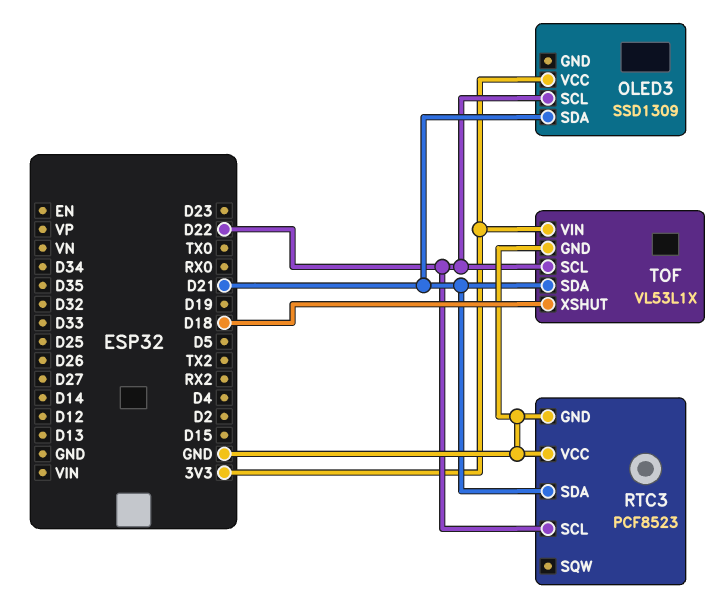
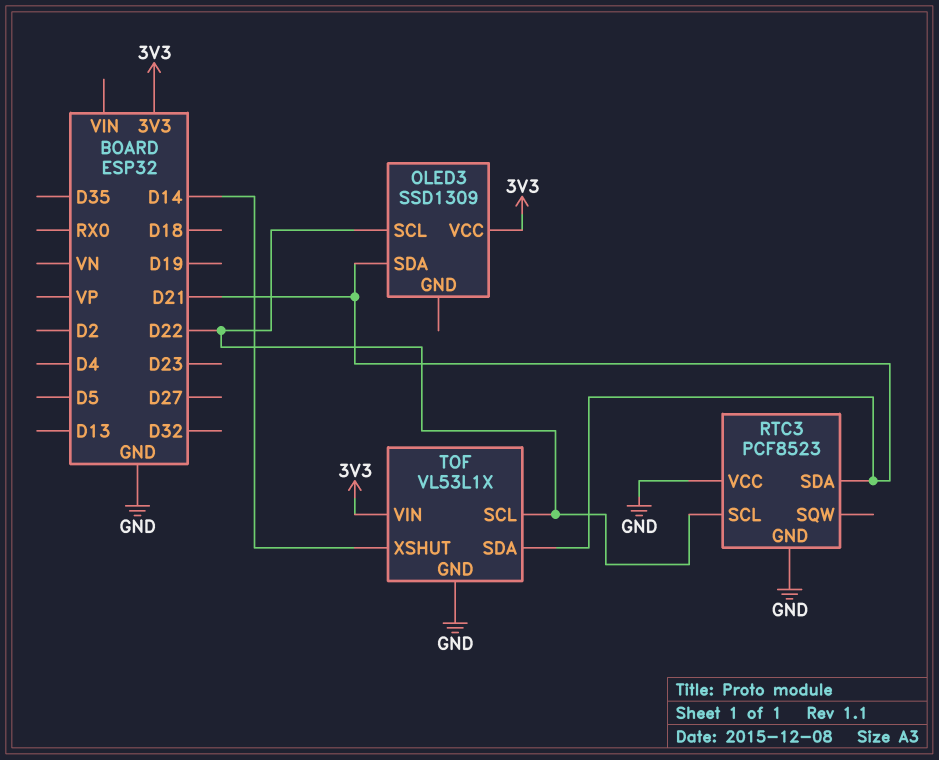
TOF pin XSHUT: D18 -> D14

